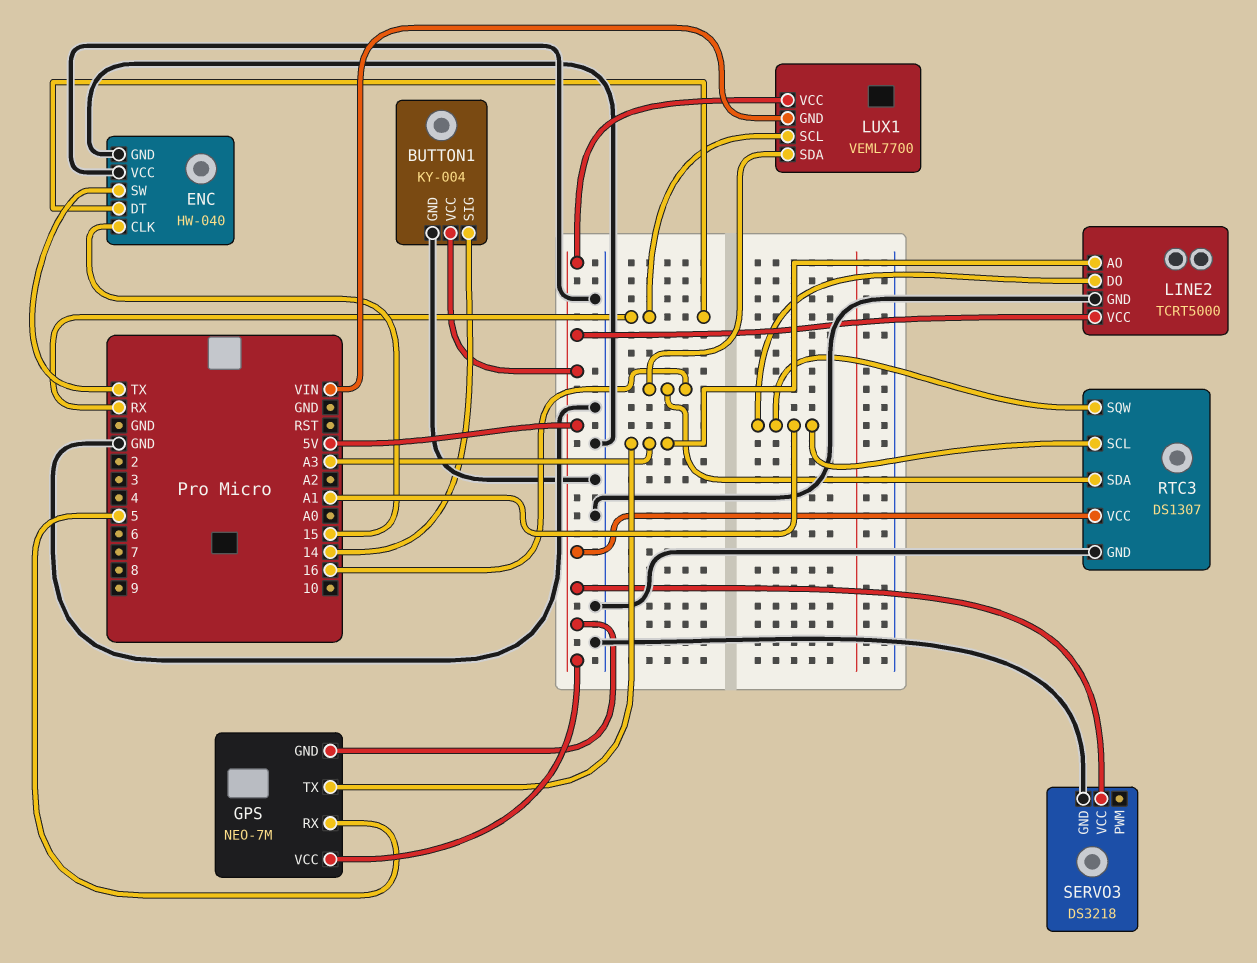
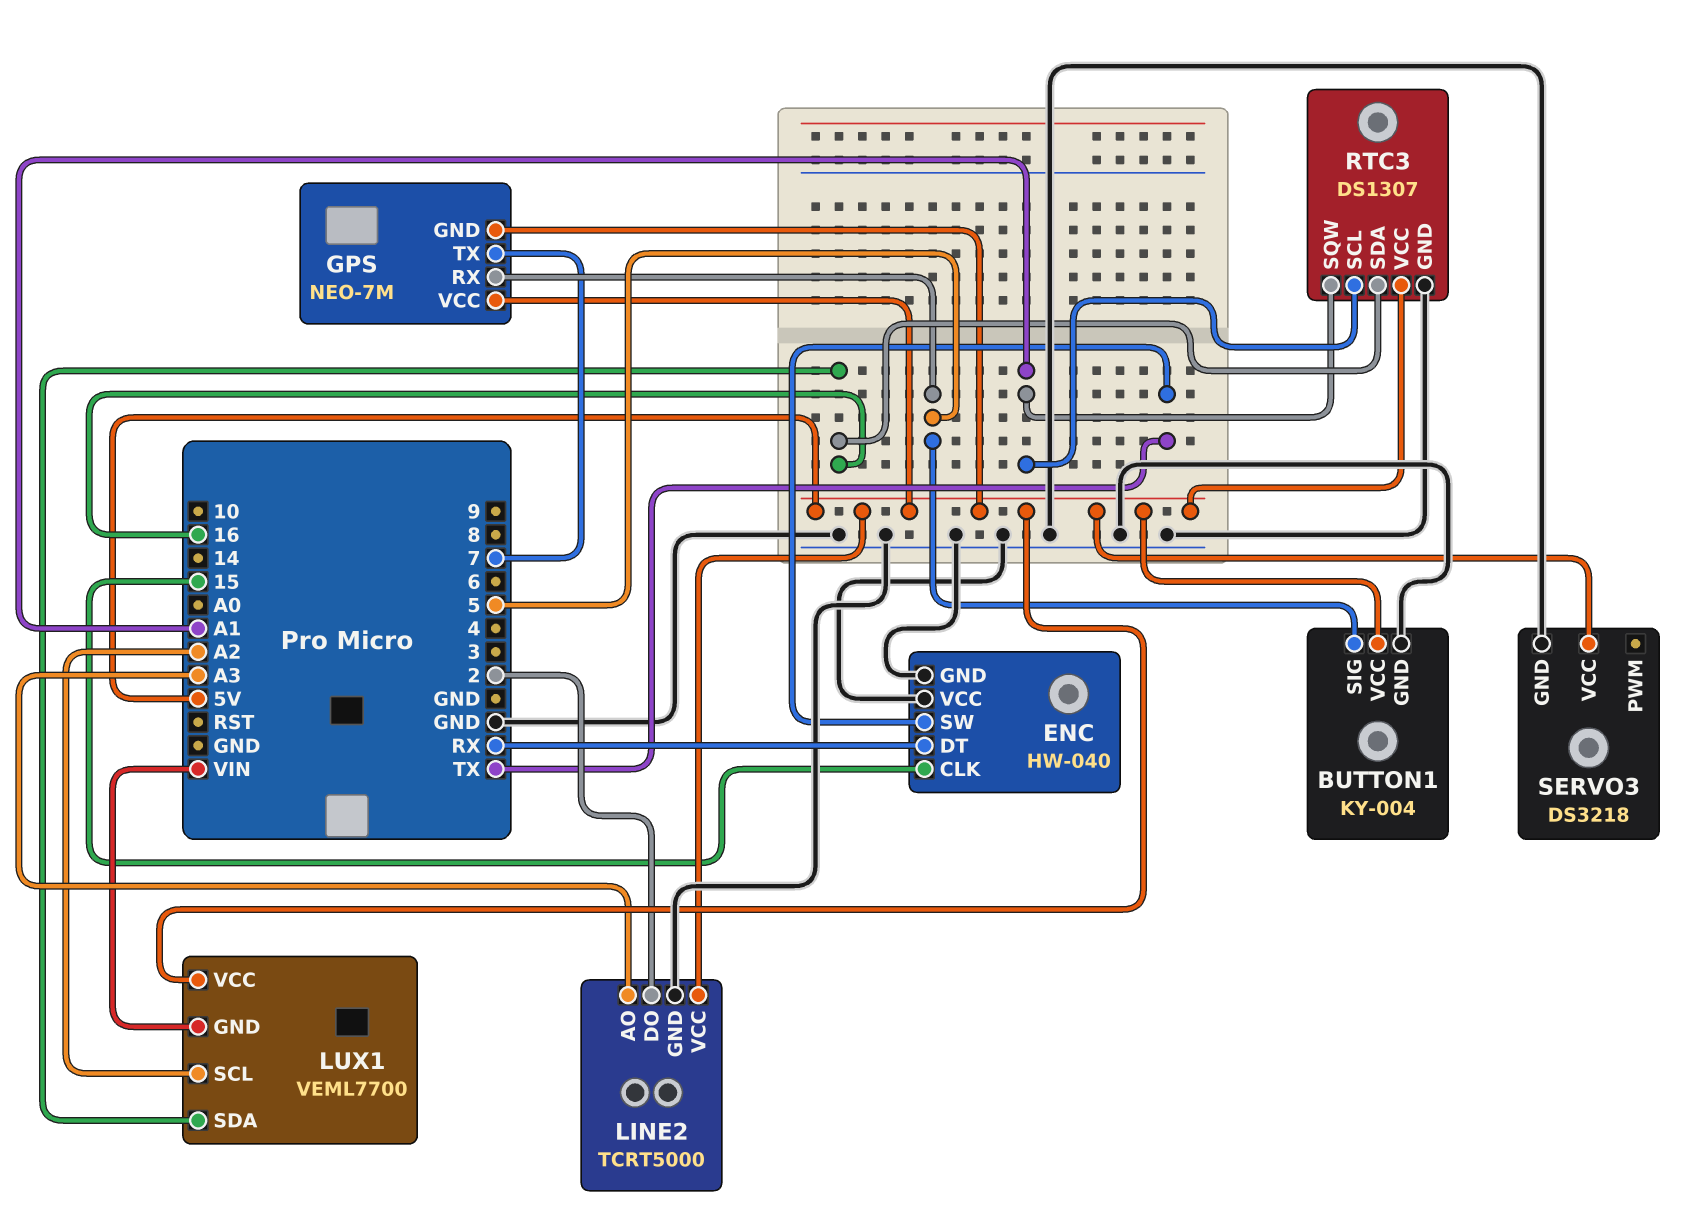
BUTTON1 pin SIG: 14 -> 5
GPS pin TX: A3 -> 7
LINE2 pin DO: A1 -> 2
LUX1 pin SCL: RX -> A2

